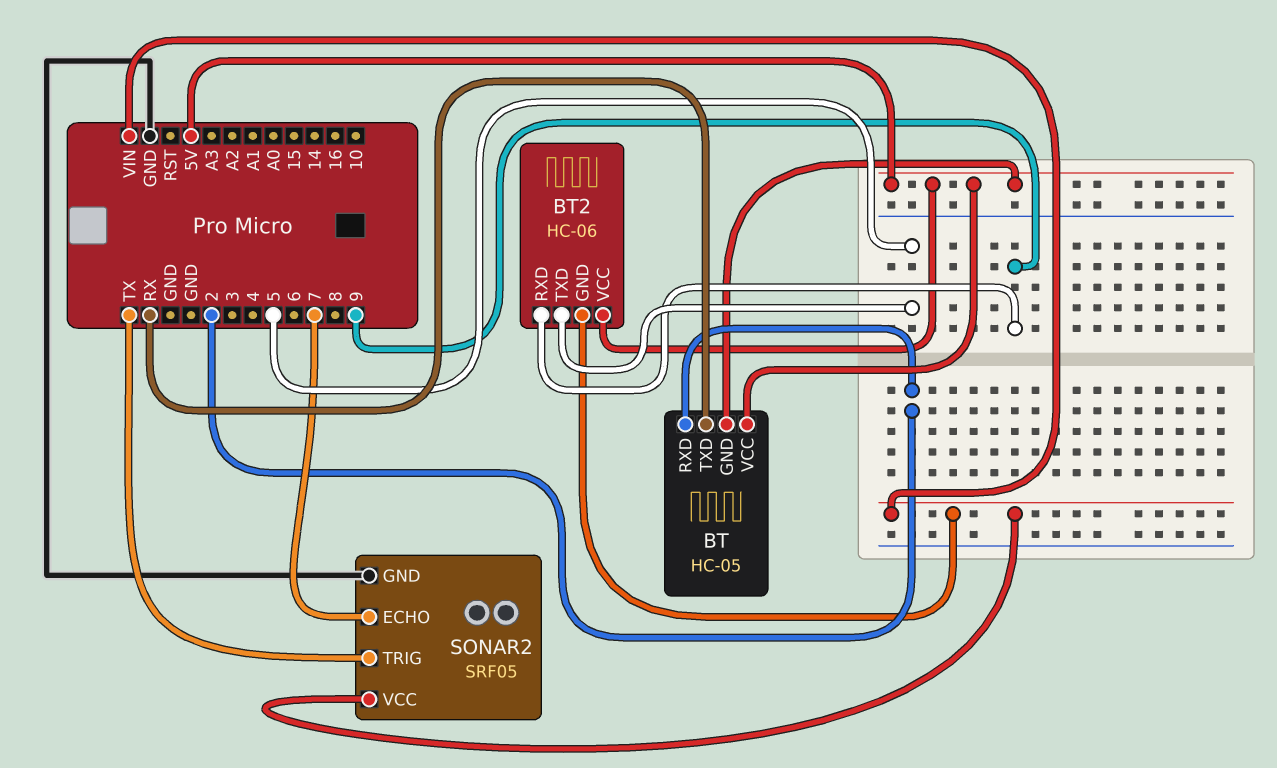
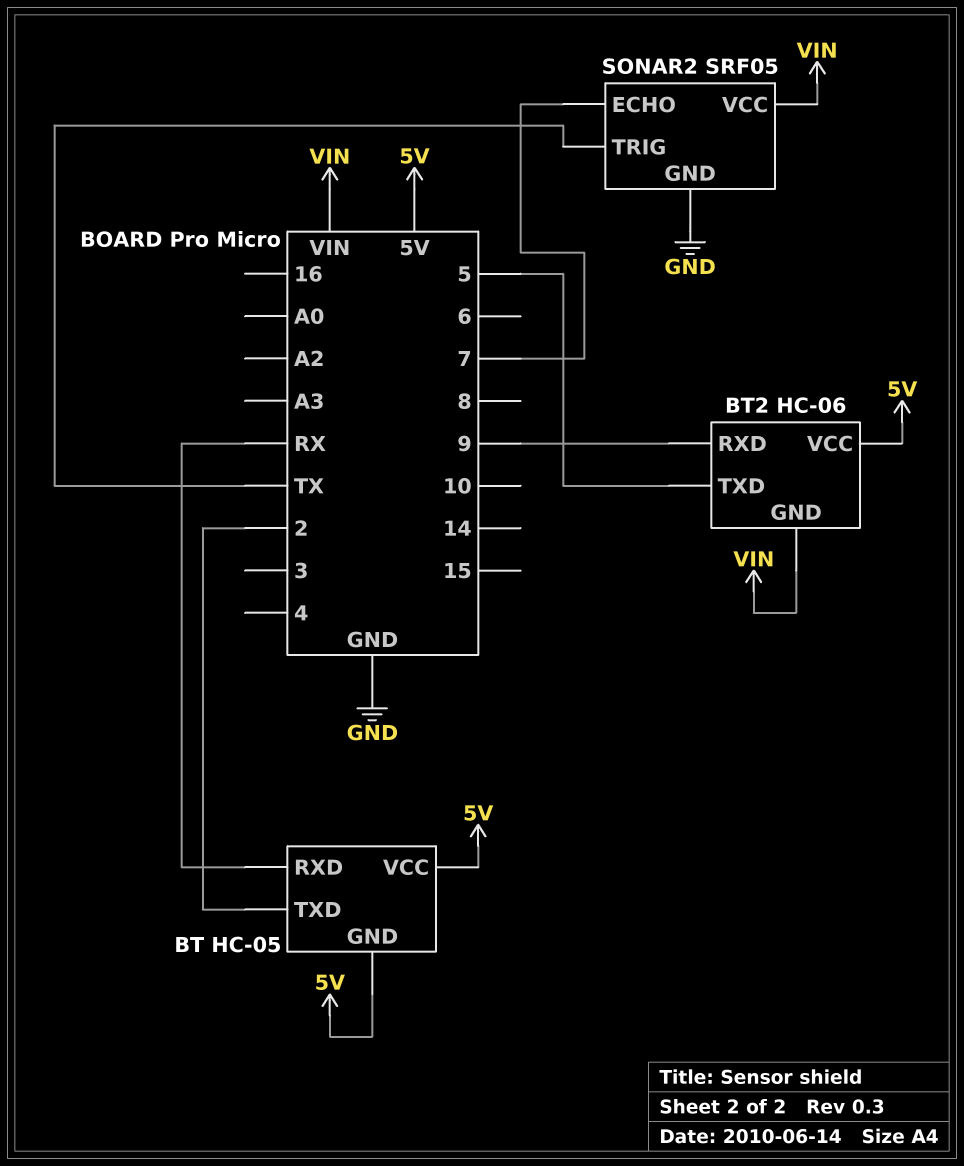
BT pin RXD: 2 -> RX
BT pin TXD: RX -> 2

